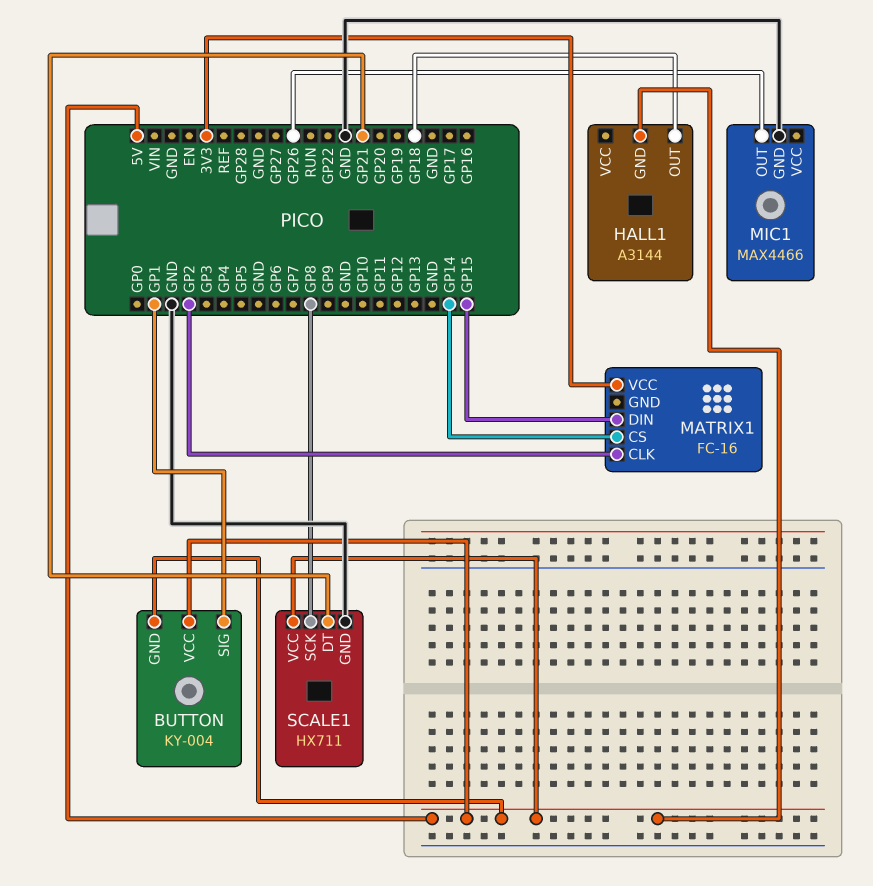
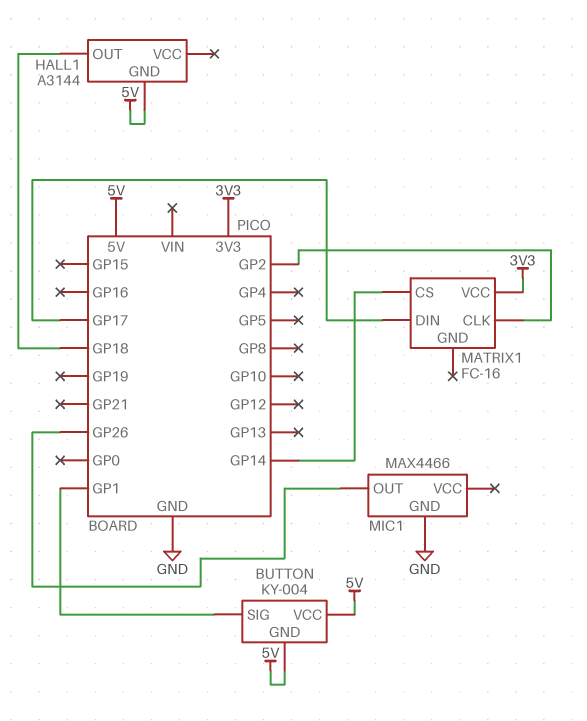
MATRIX1 pin DIN: GP15 -> GP17
SCALE1: HX711 -> none
SCALE1 pin DT: GP21 -> none
SCALE1 pin GND: GND -> none
SCALE1 pin SCK: GP8 -> none
SCALE1 pin VCC: 5V -> none

